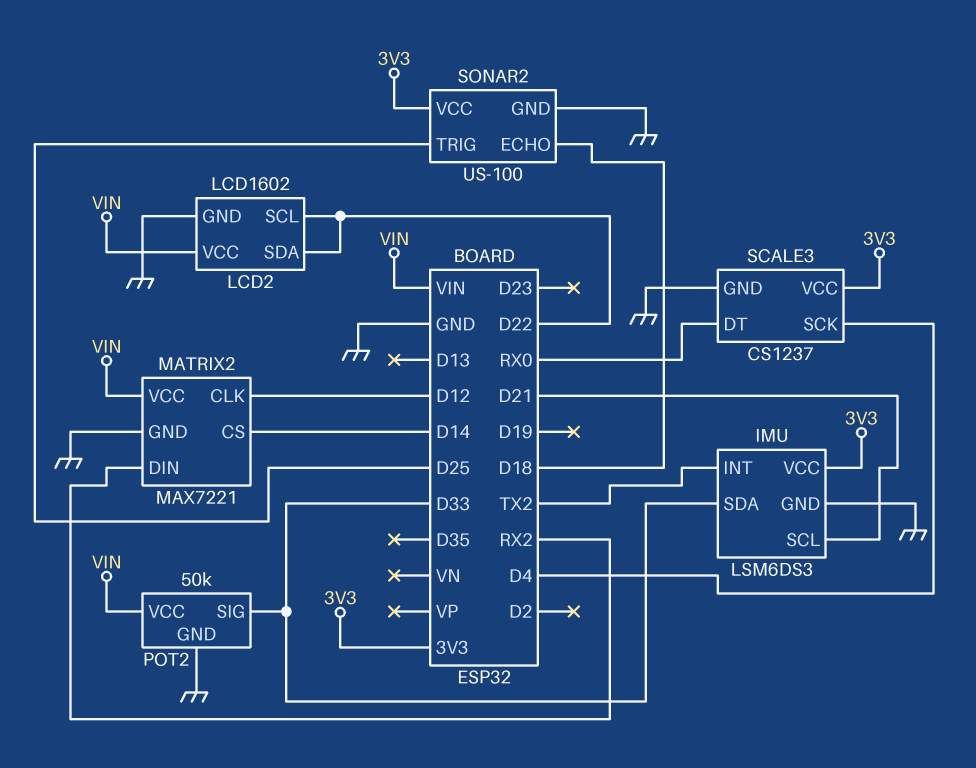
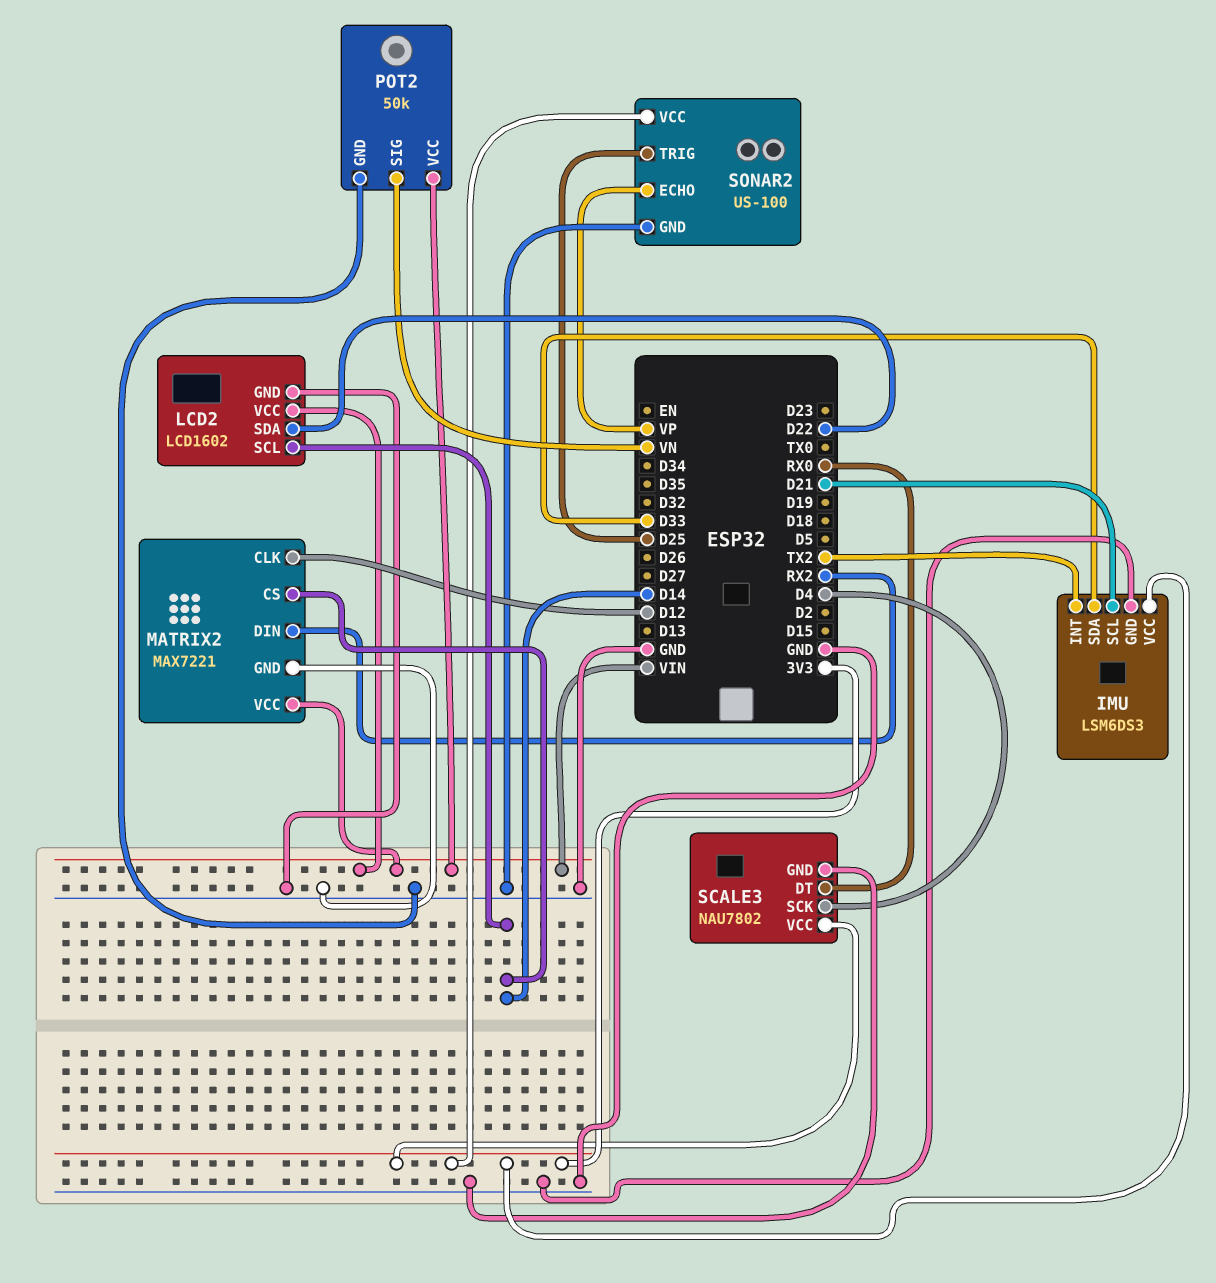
LCD2 pin SCL: D22 -> D14
POT2 pin SIG: D33 -> VN
SCALE3: CS1237 -> NAU7802
SONAR2 pin ECHO: D18 -> VP

